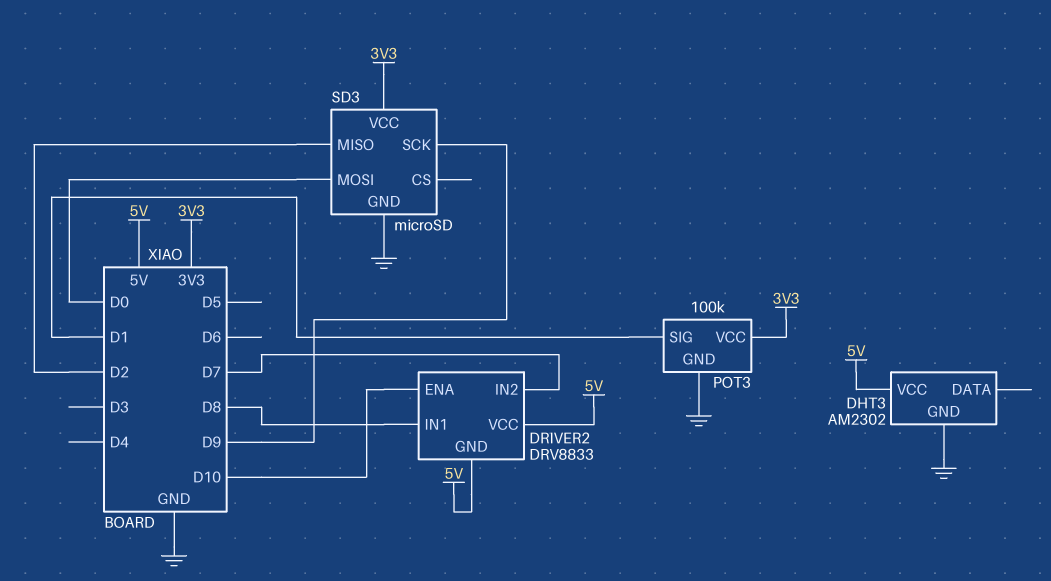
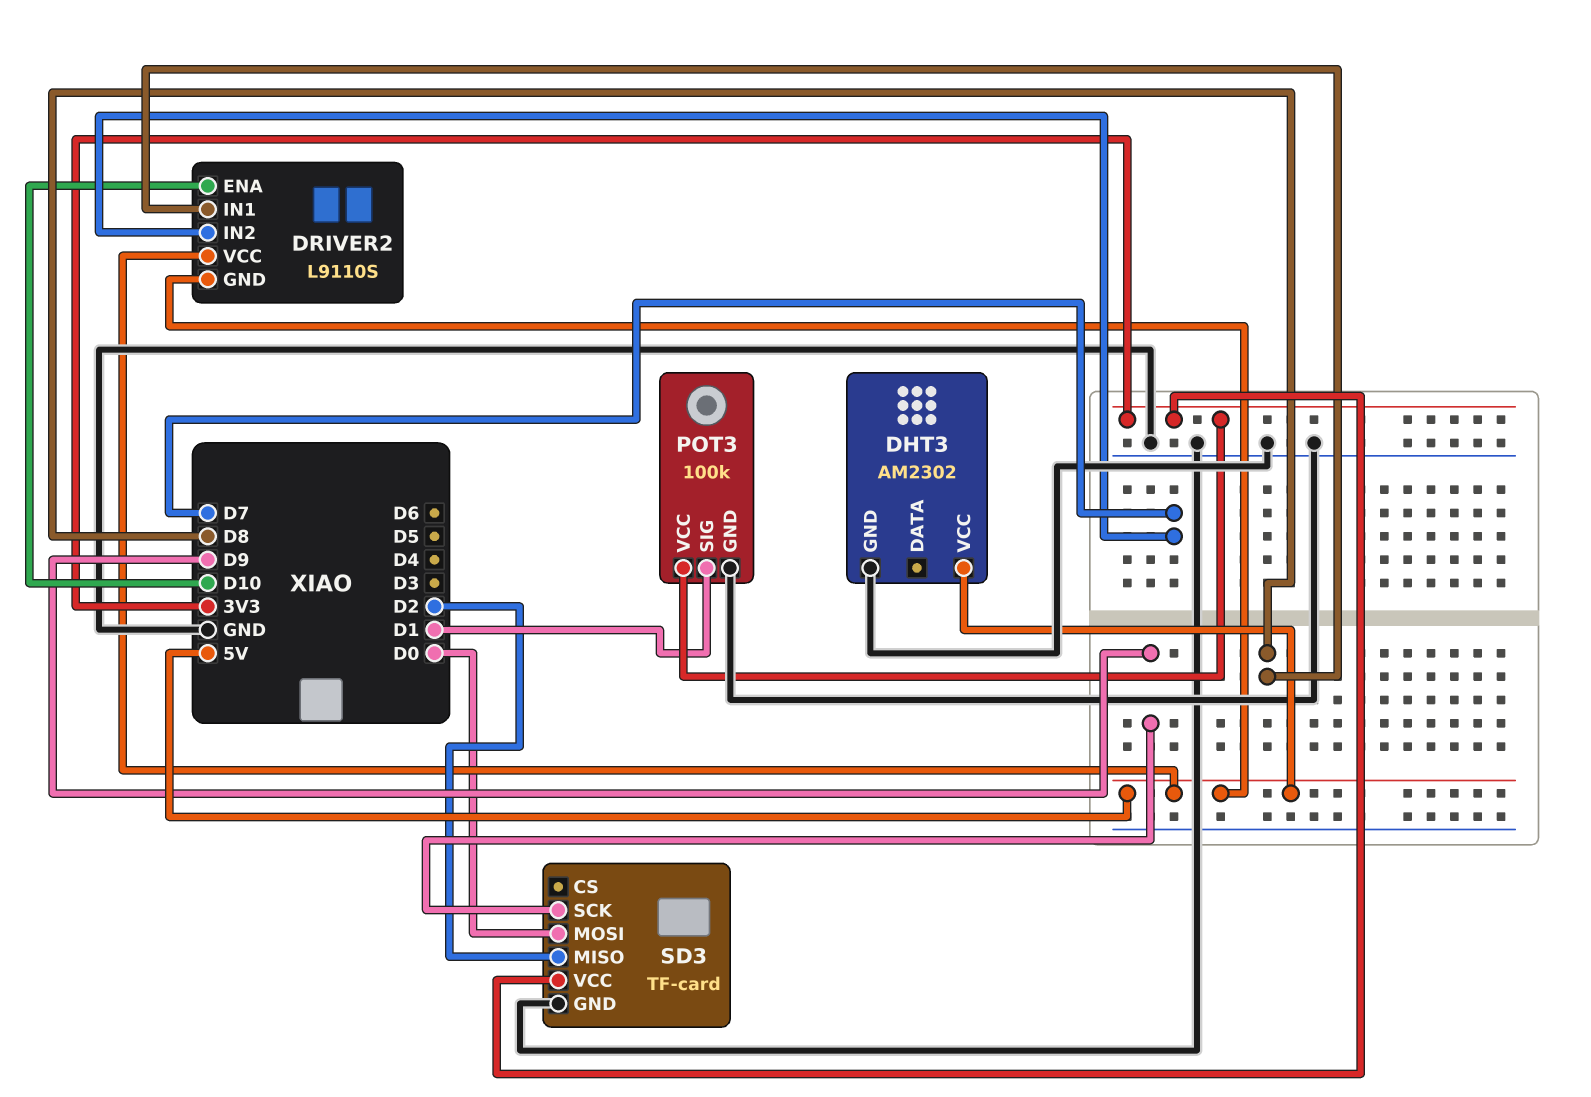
DRIVER2: DRV8833 -> L9110S
SD3: microSD -> TF-card

